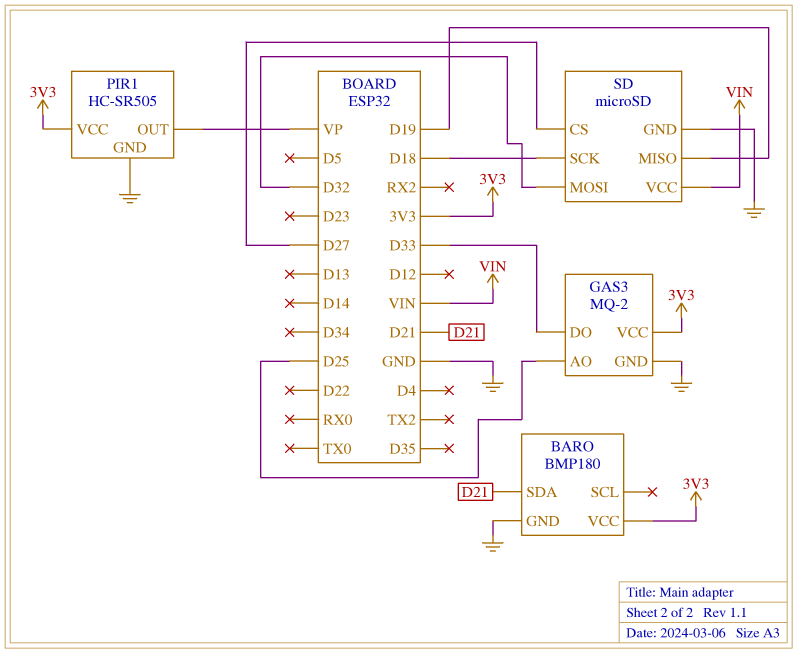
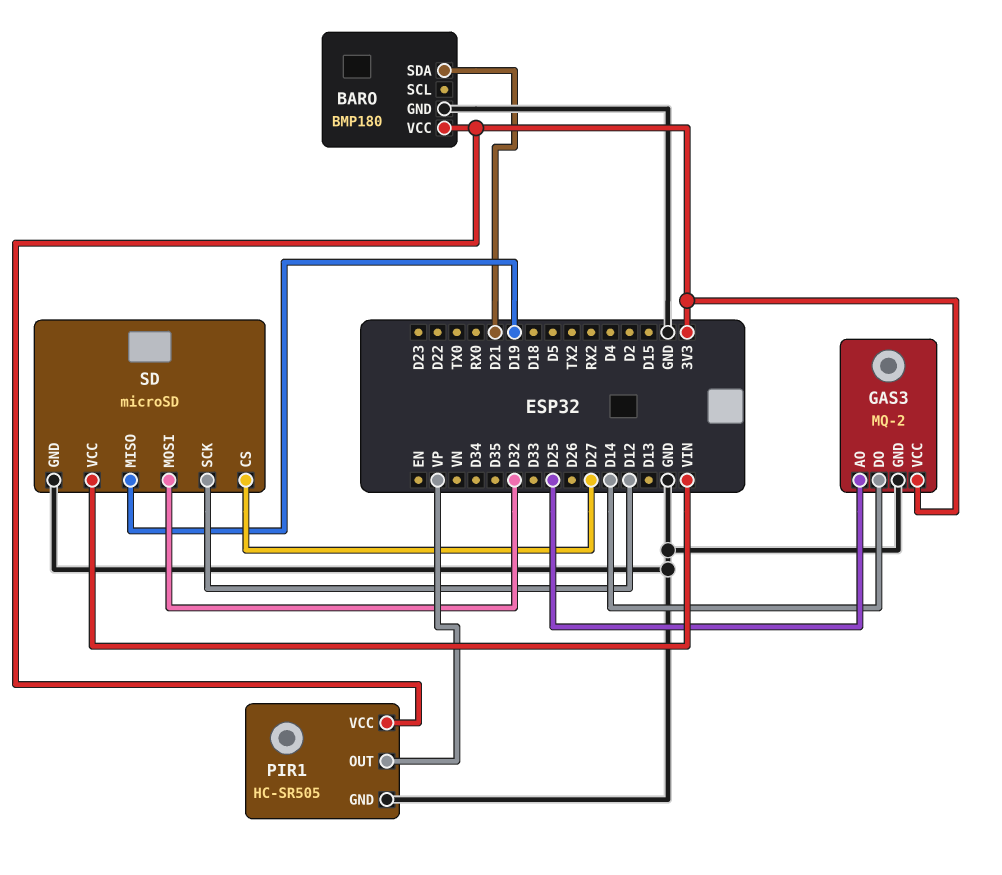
GAS3 pin DO: D33 -> D14
SD pin SCK: D18 -> D12

